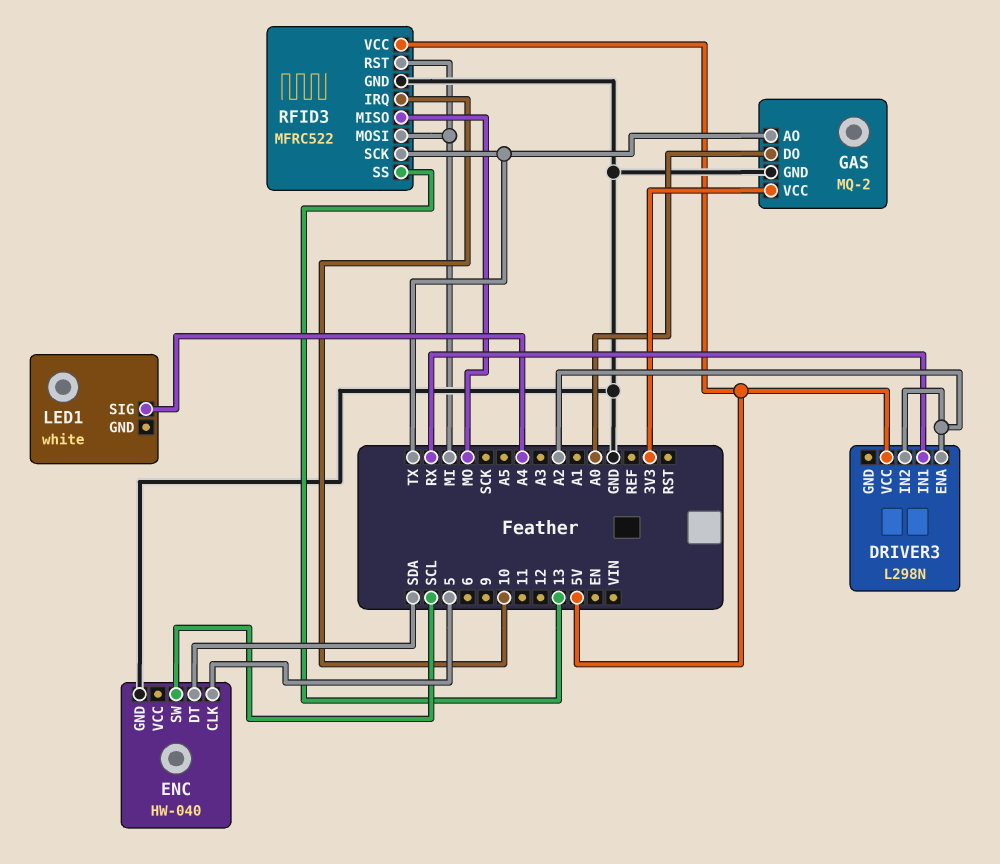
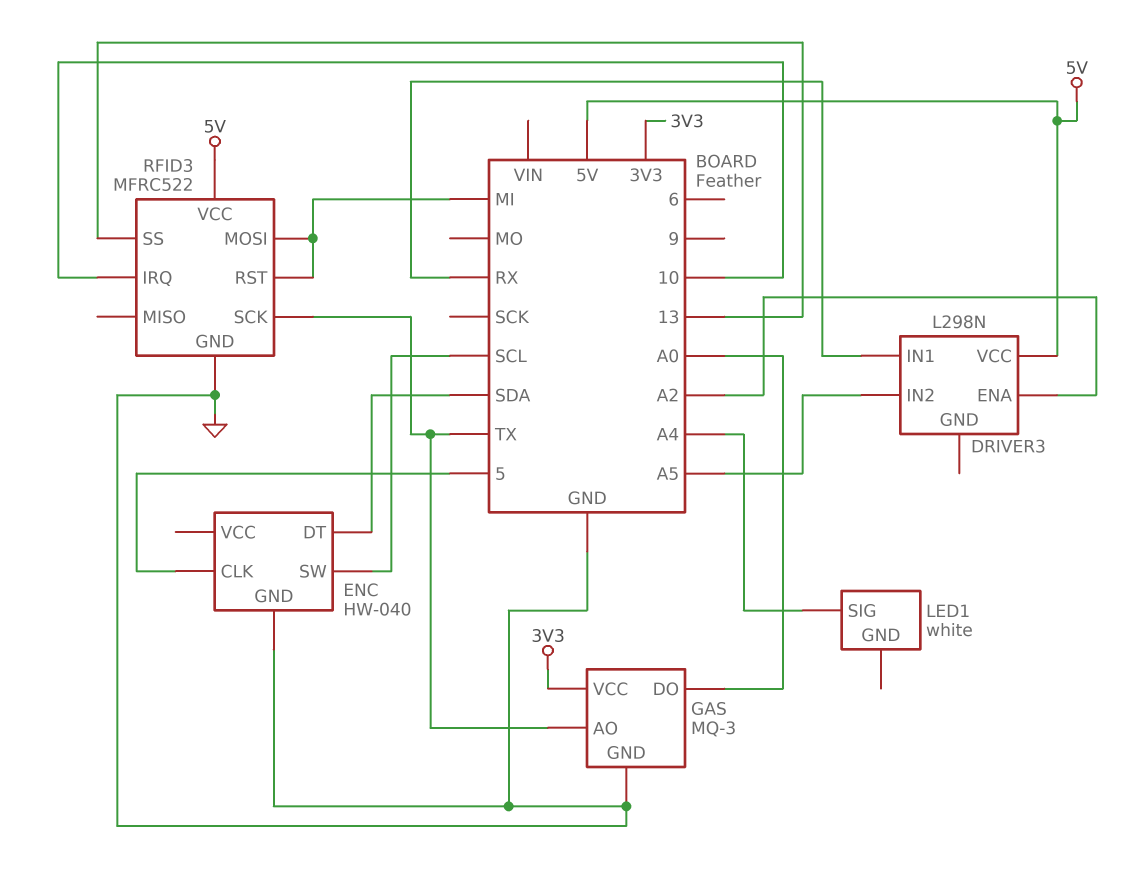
DRIVER3 pin IN2: A2 -> A5
GAS: MQ-2 -> MQ-3
RFID3 pin MISO: MO -> none

